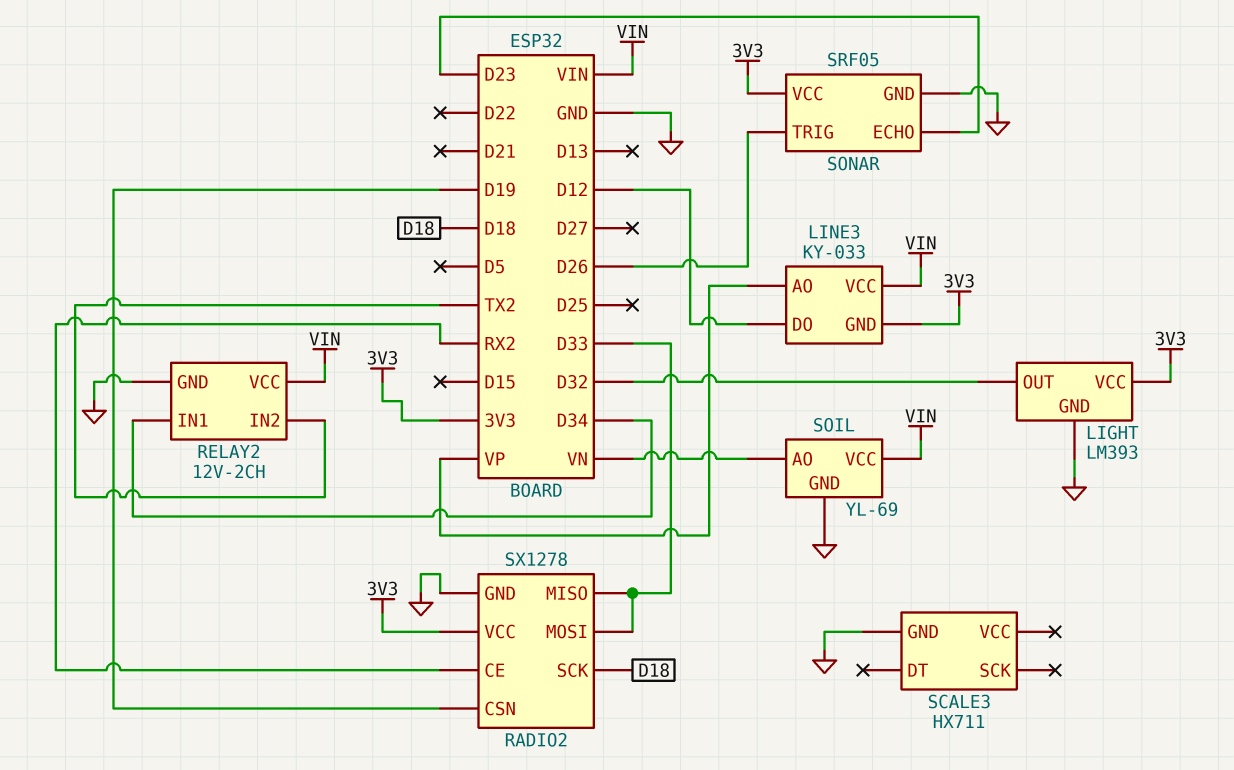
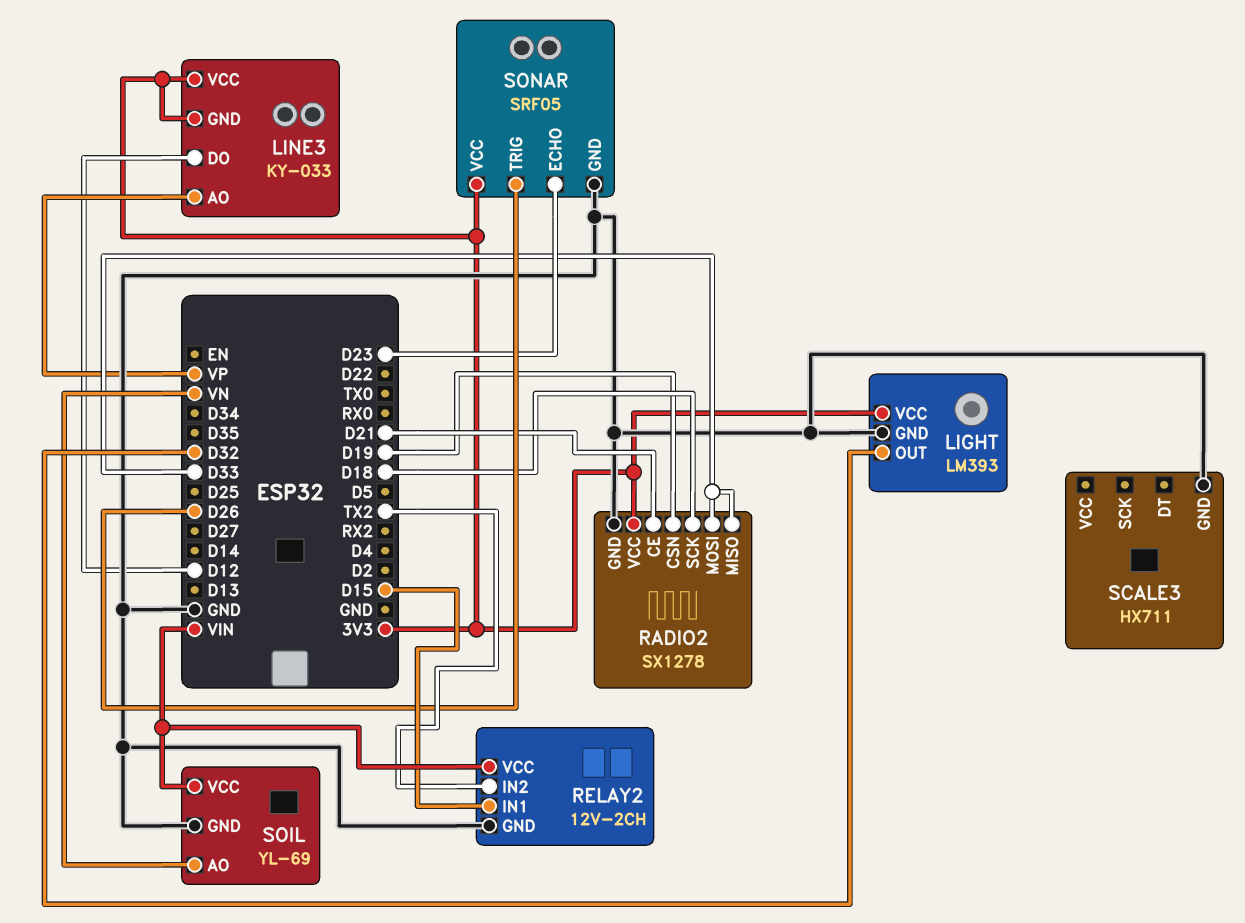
LINE3 pin VCC: VIN -> 3V3
RADIO2 pin CE: RX2 -> D21
RELAY2 pin IN1: D34 -> D15

